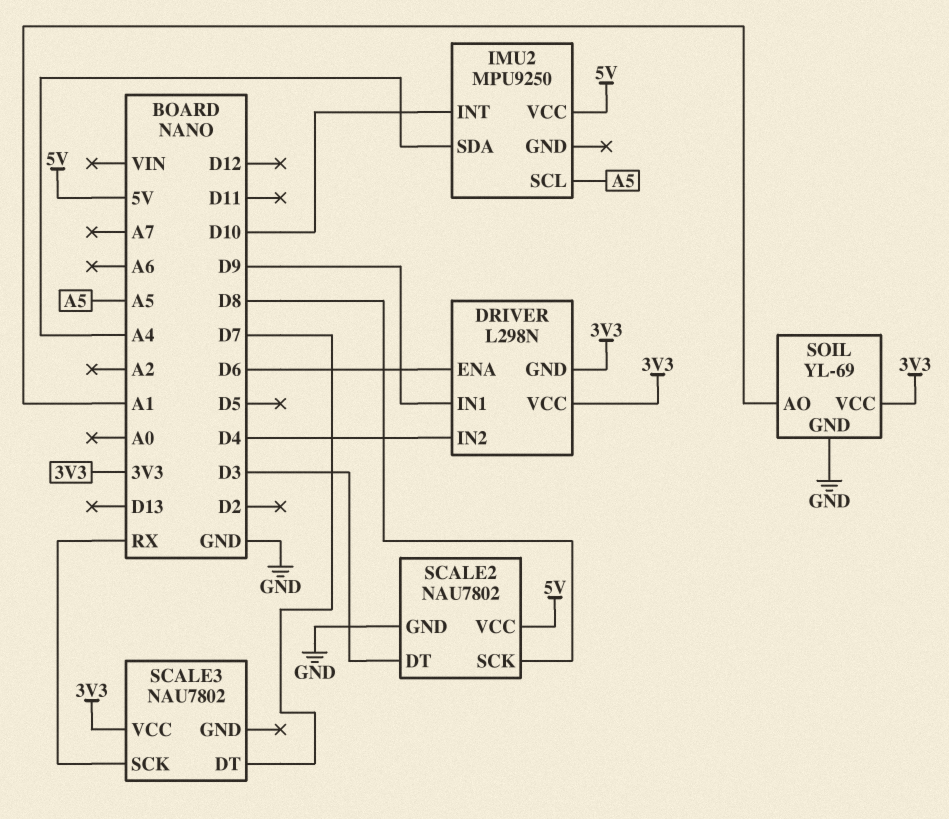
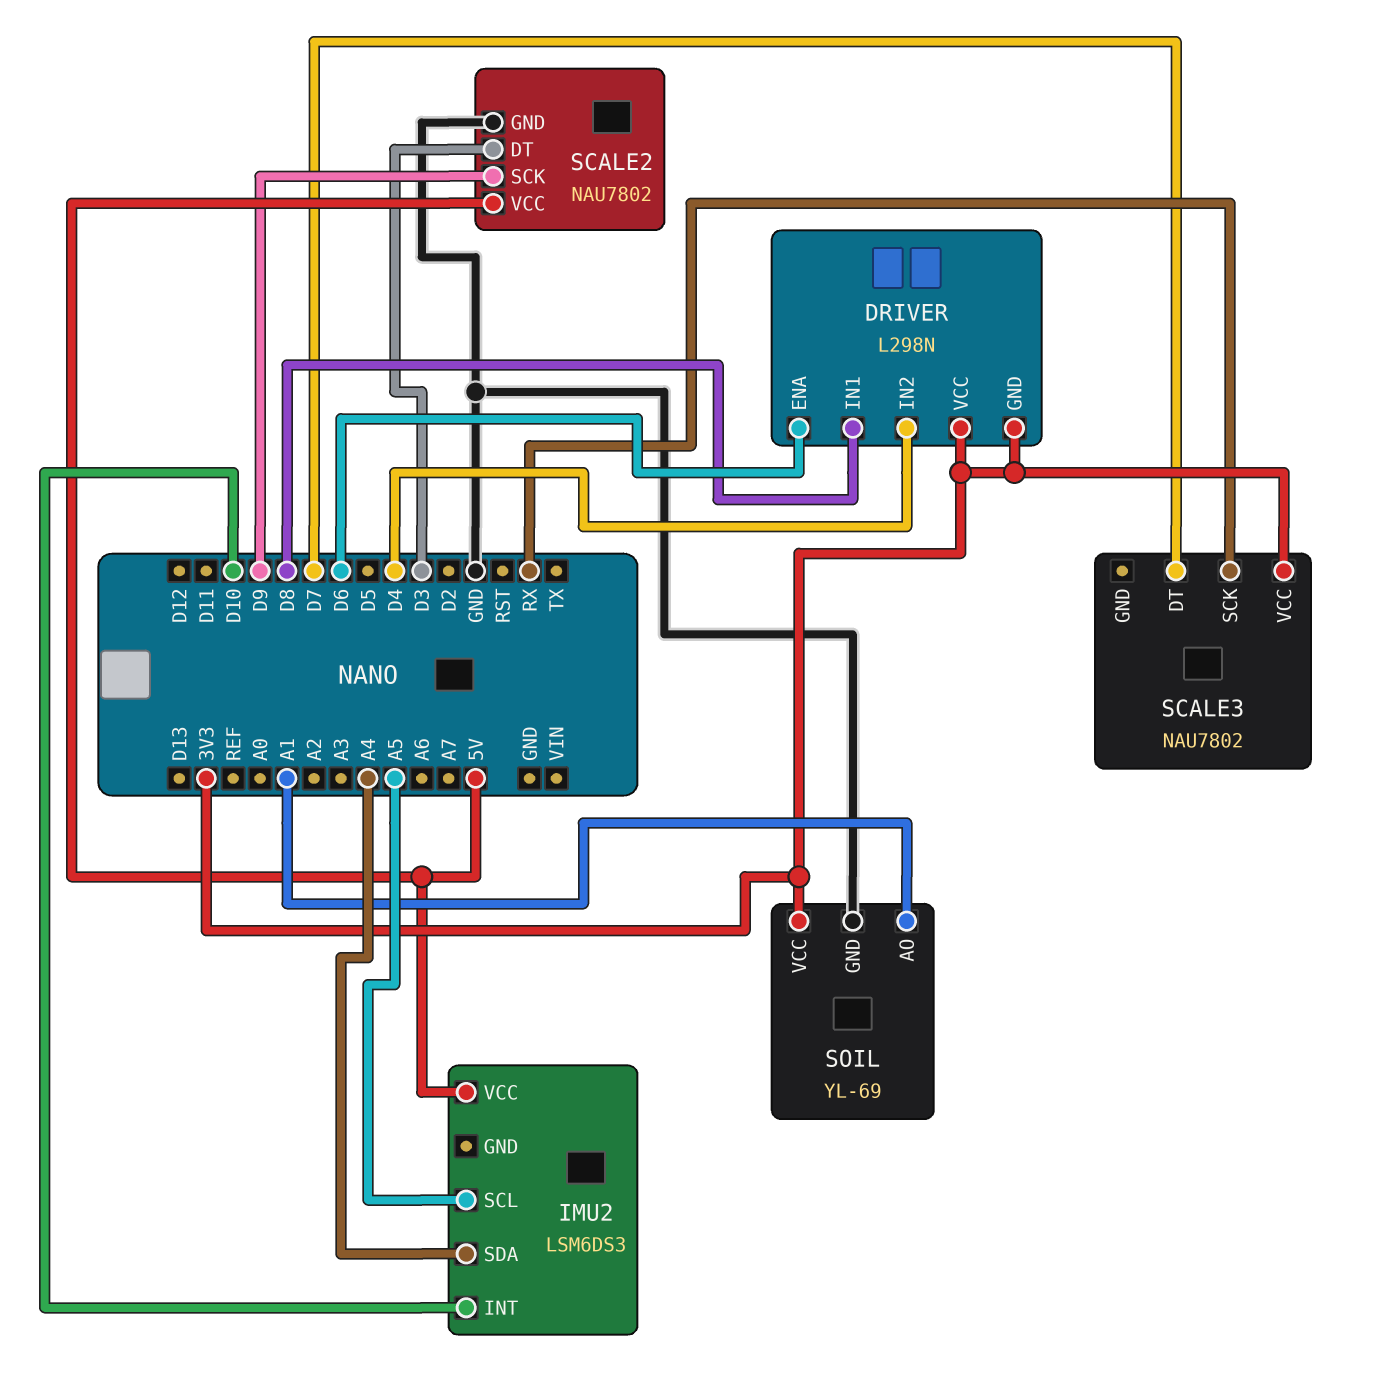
DRIVER pin IN1: D9 -> D8
IMU2: MPU9250 -> LSM6DS3
SCALE2 pin SCK: D8 -> D9

